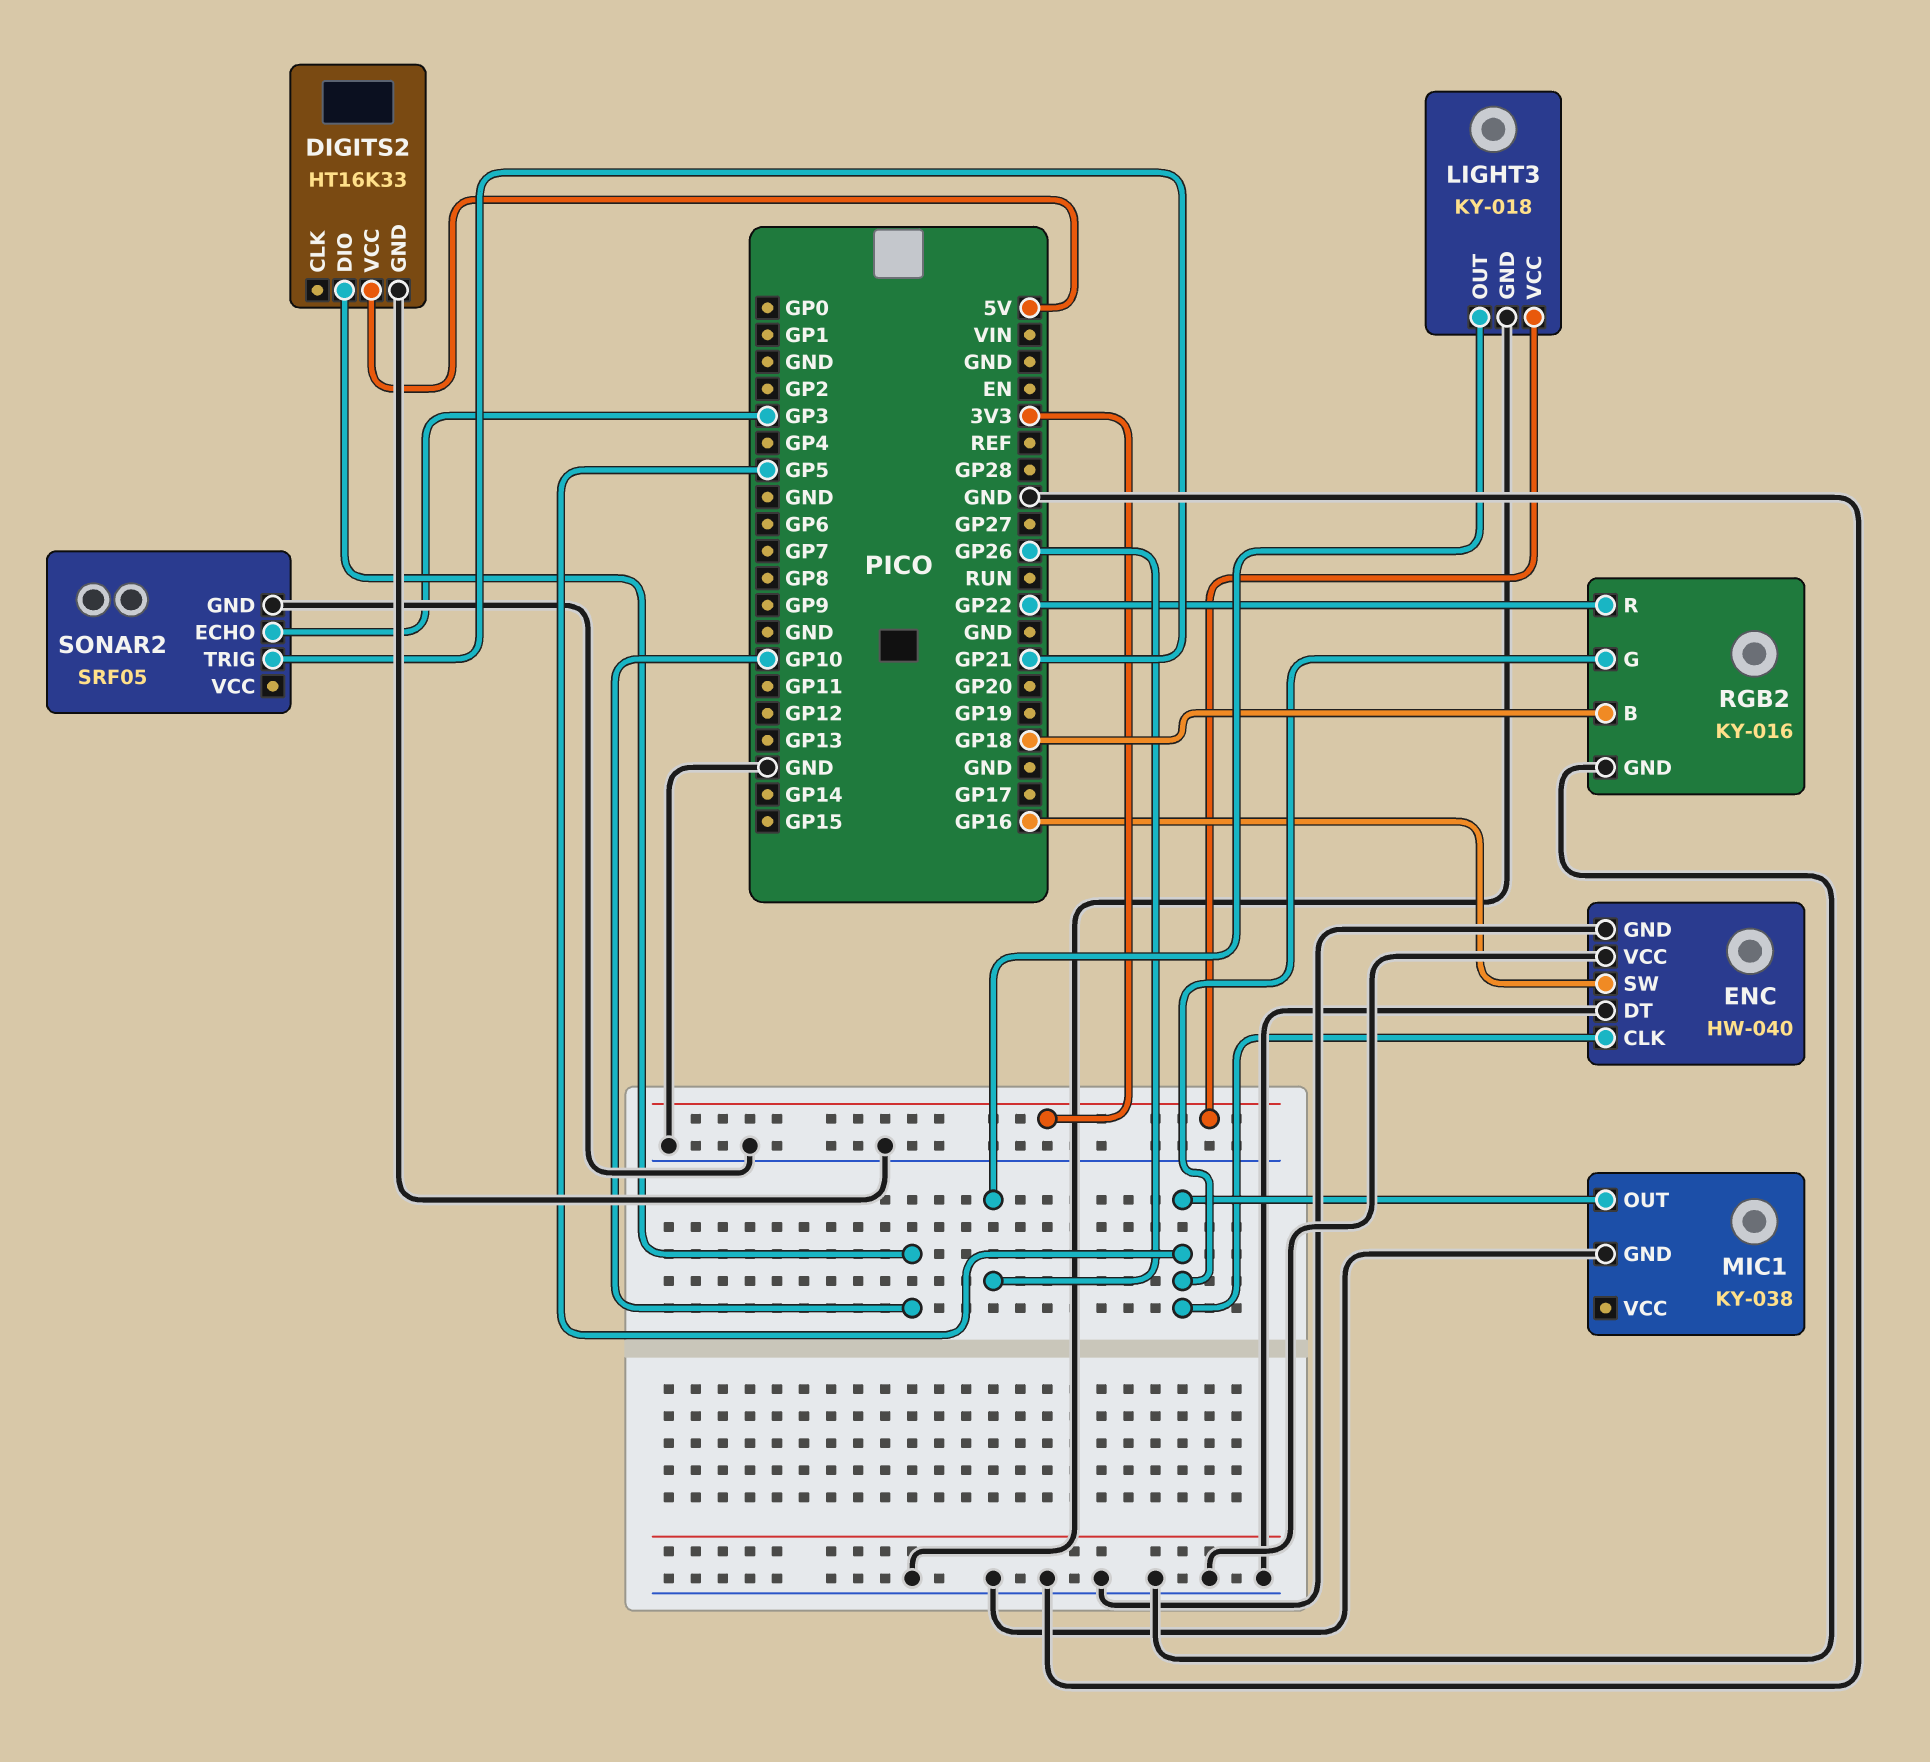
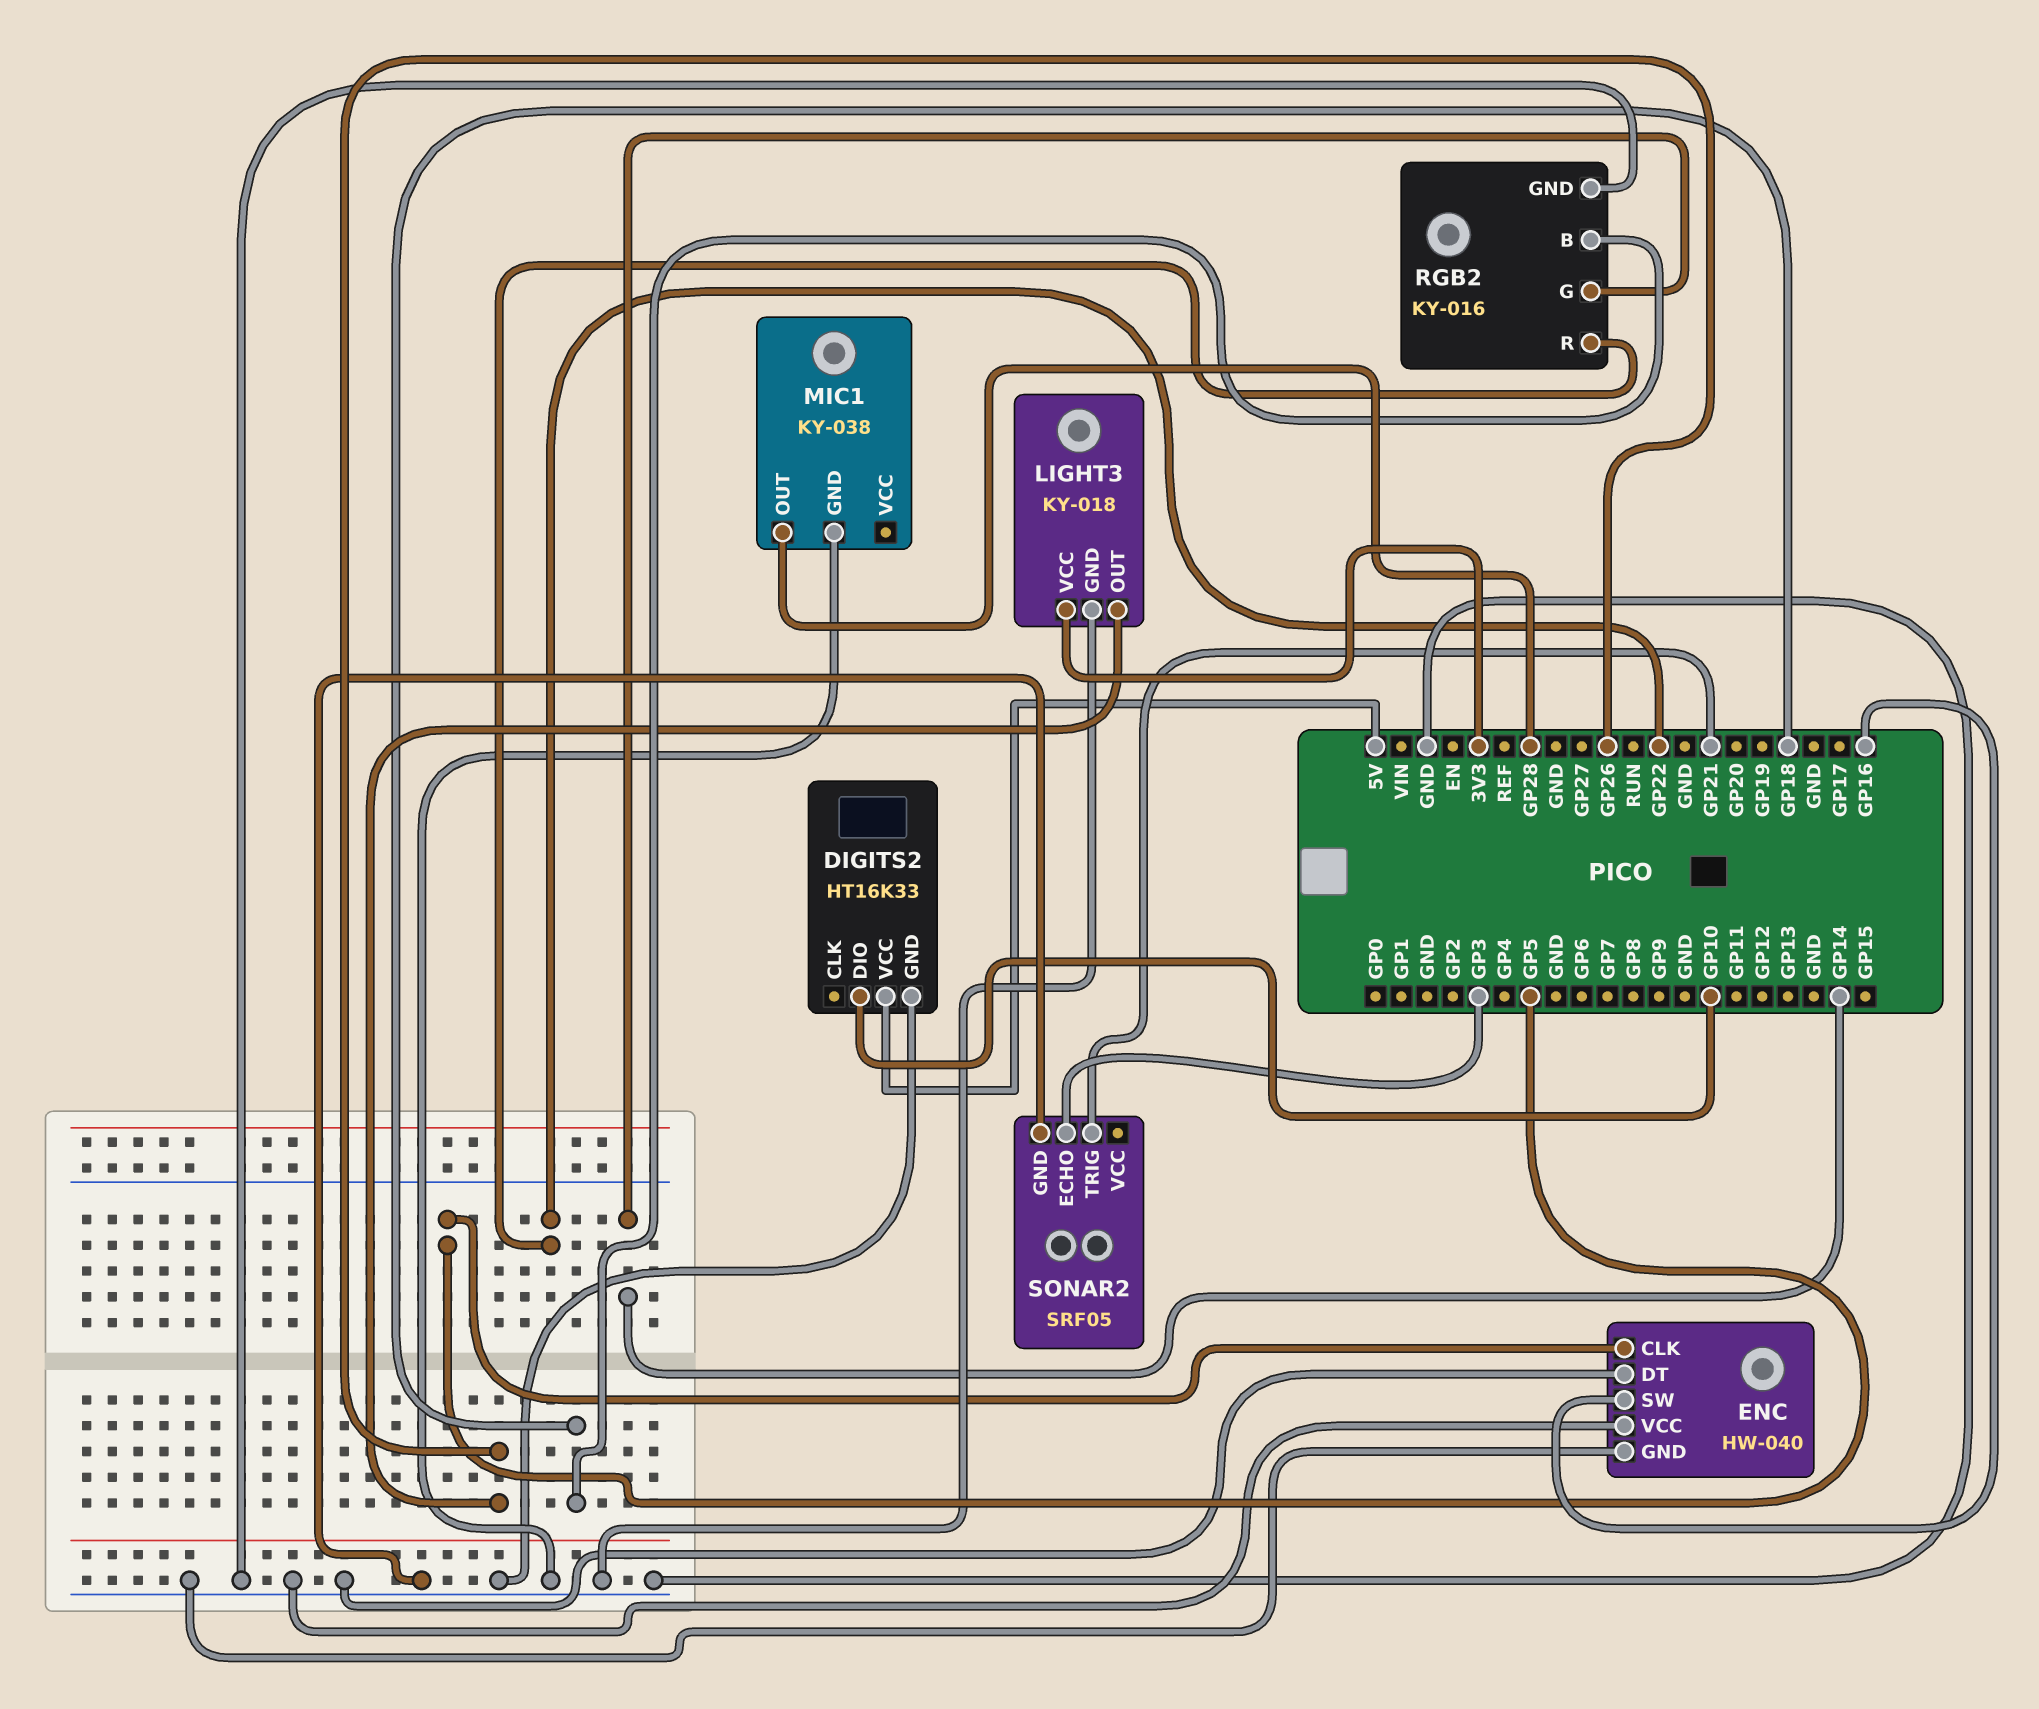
MIC1 pin OUT: GP5 -> GP28
RGB2 pin G: GP5 -> GP14

